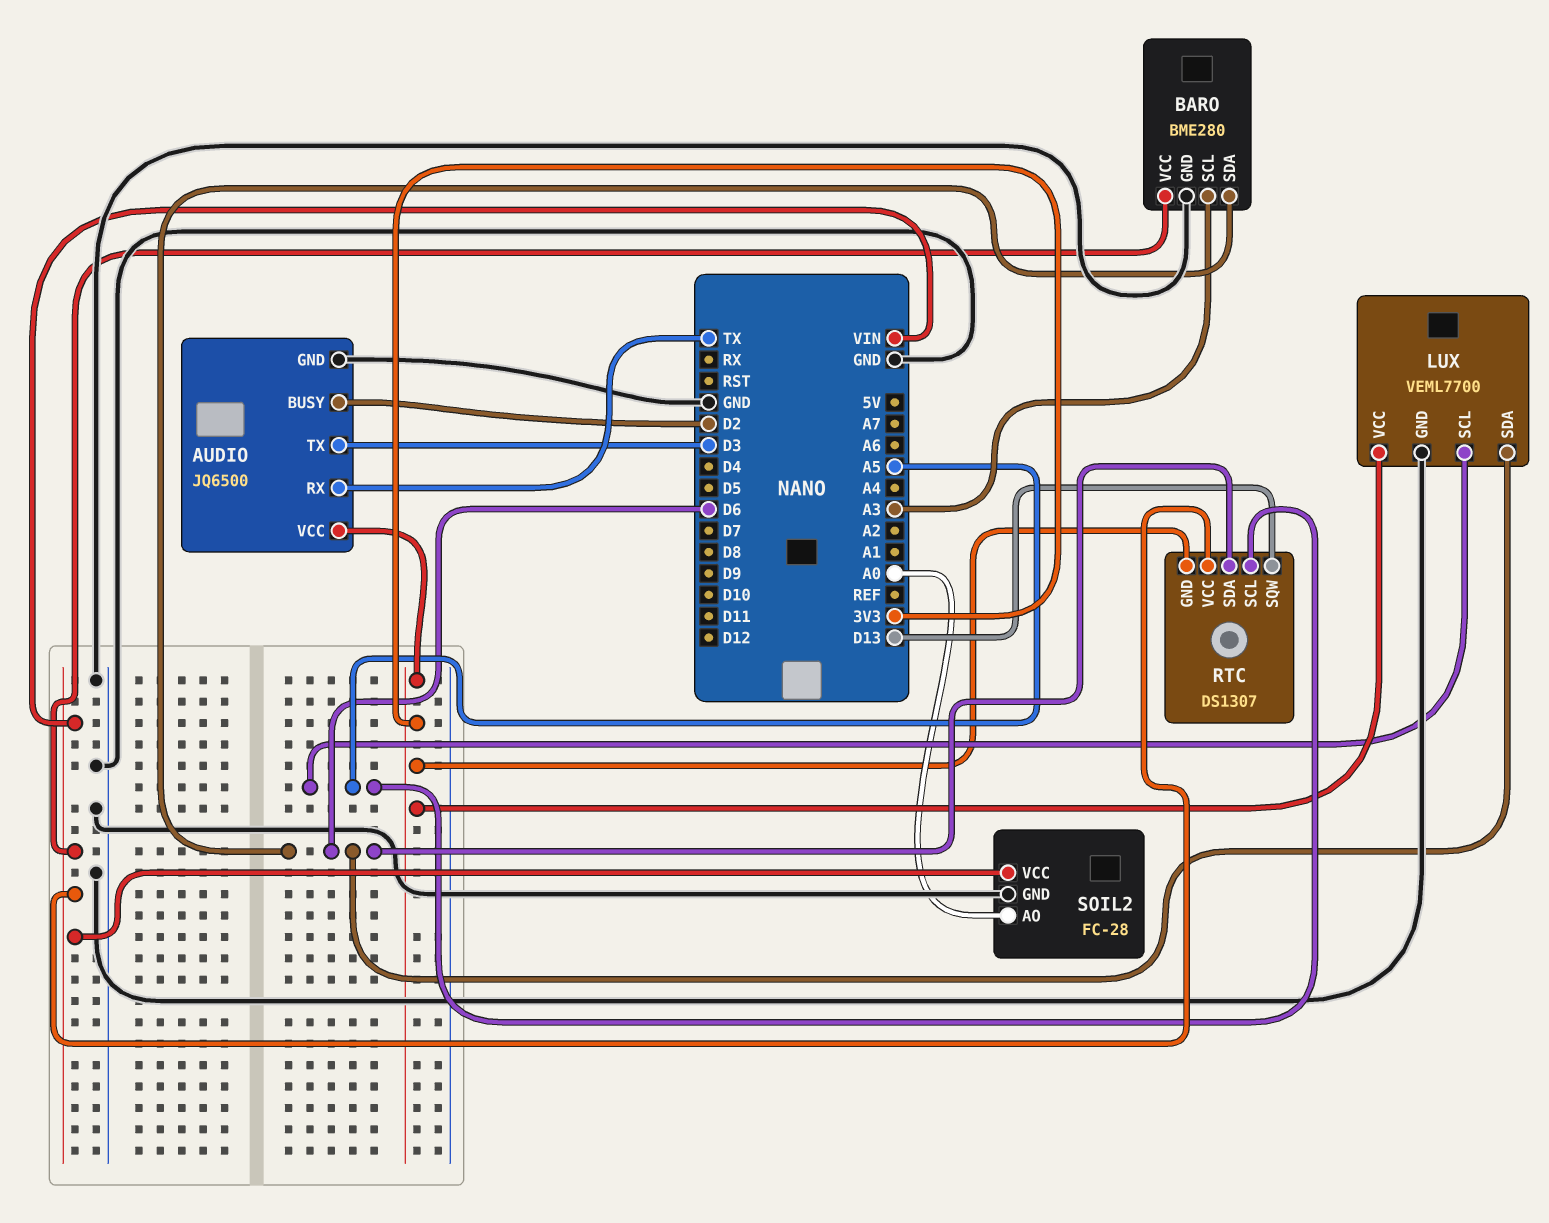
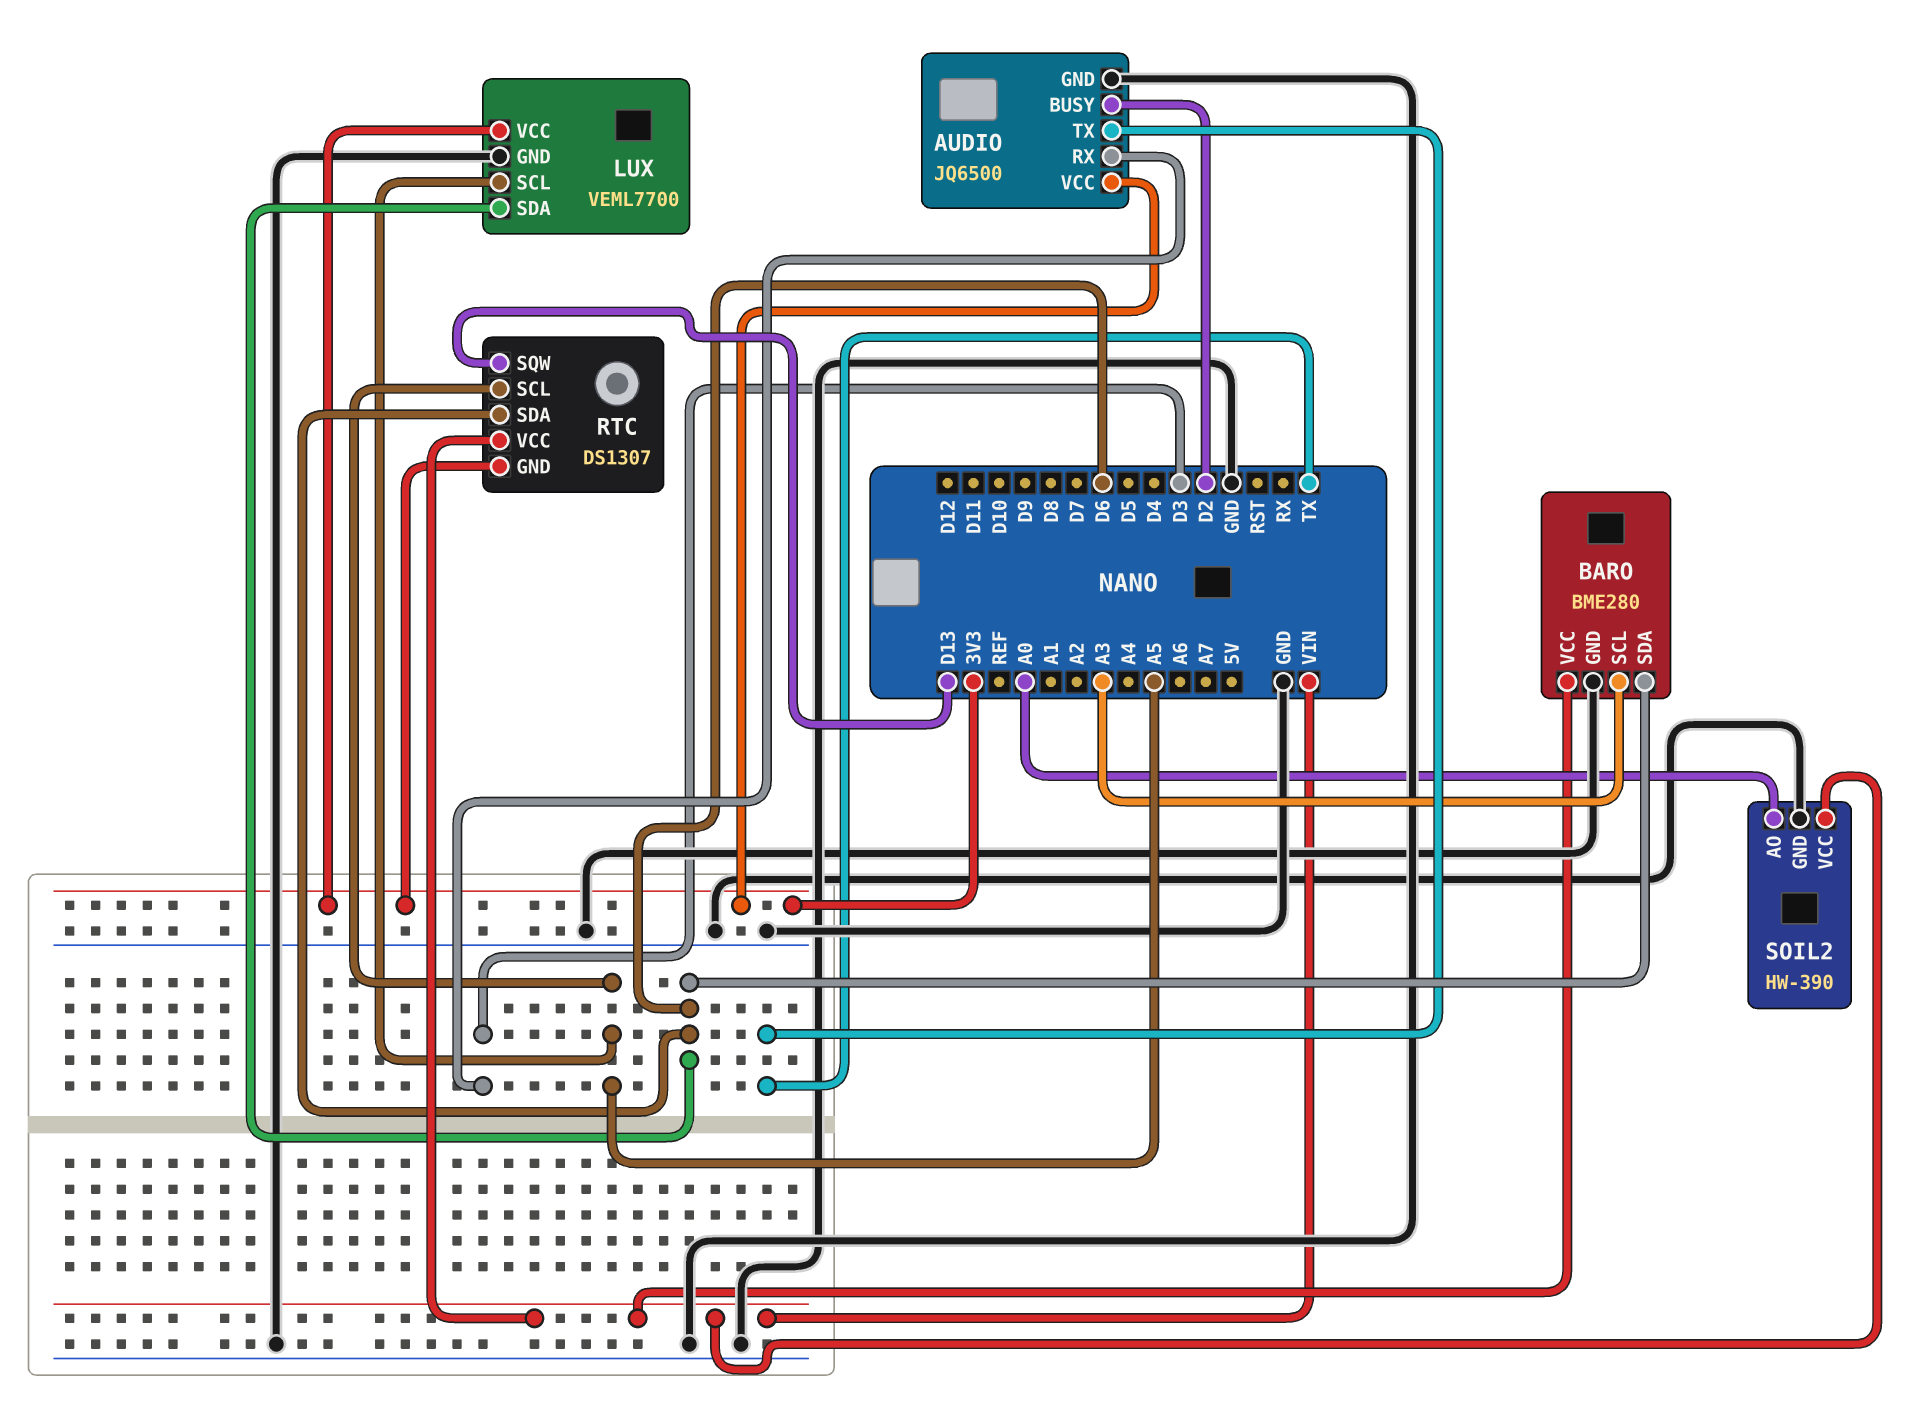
AUDIO pin RX: TX -> D3
AUDIO pin TX: D3 -> TX
SOIL2: FC-28 -> HW-390

